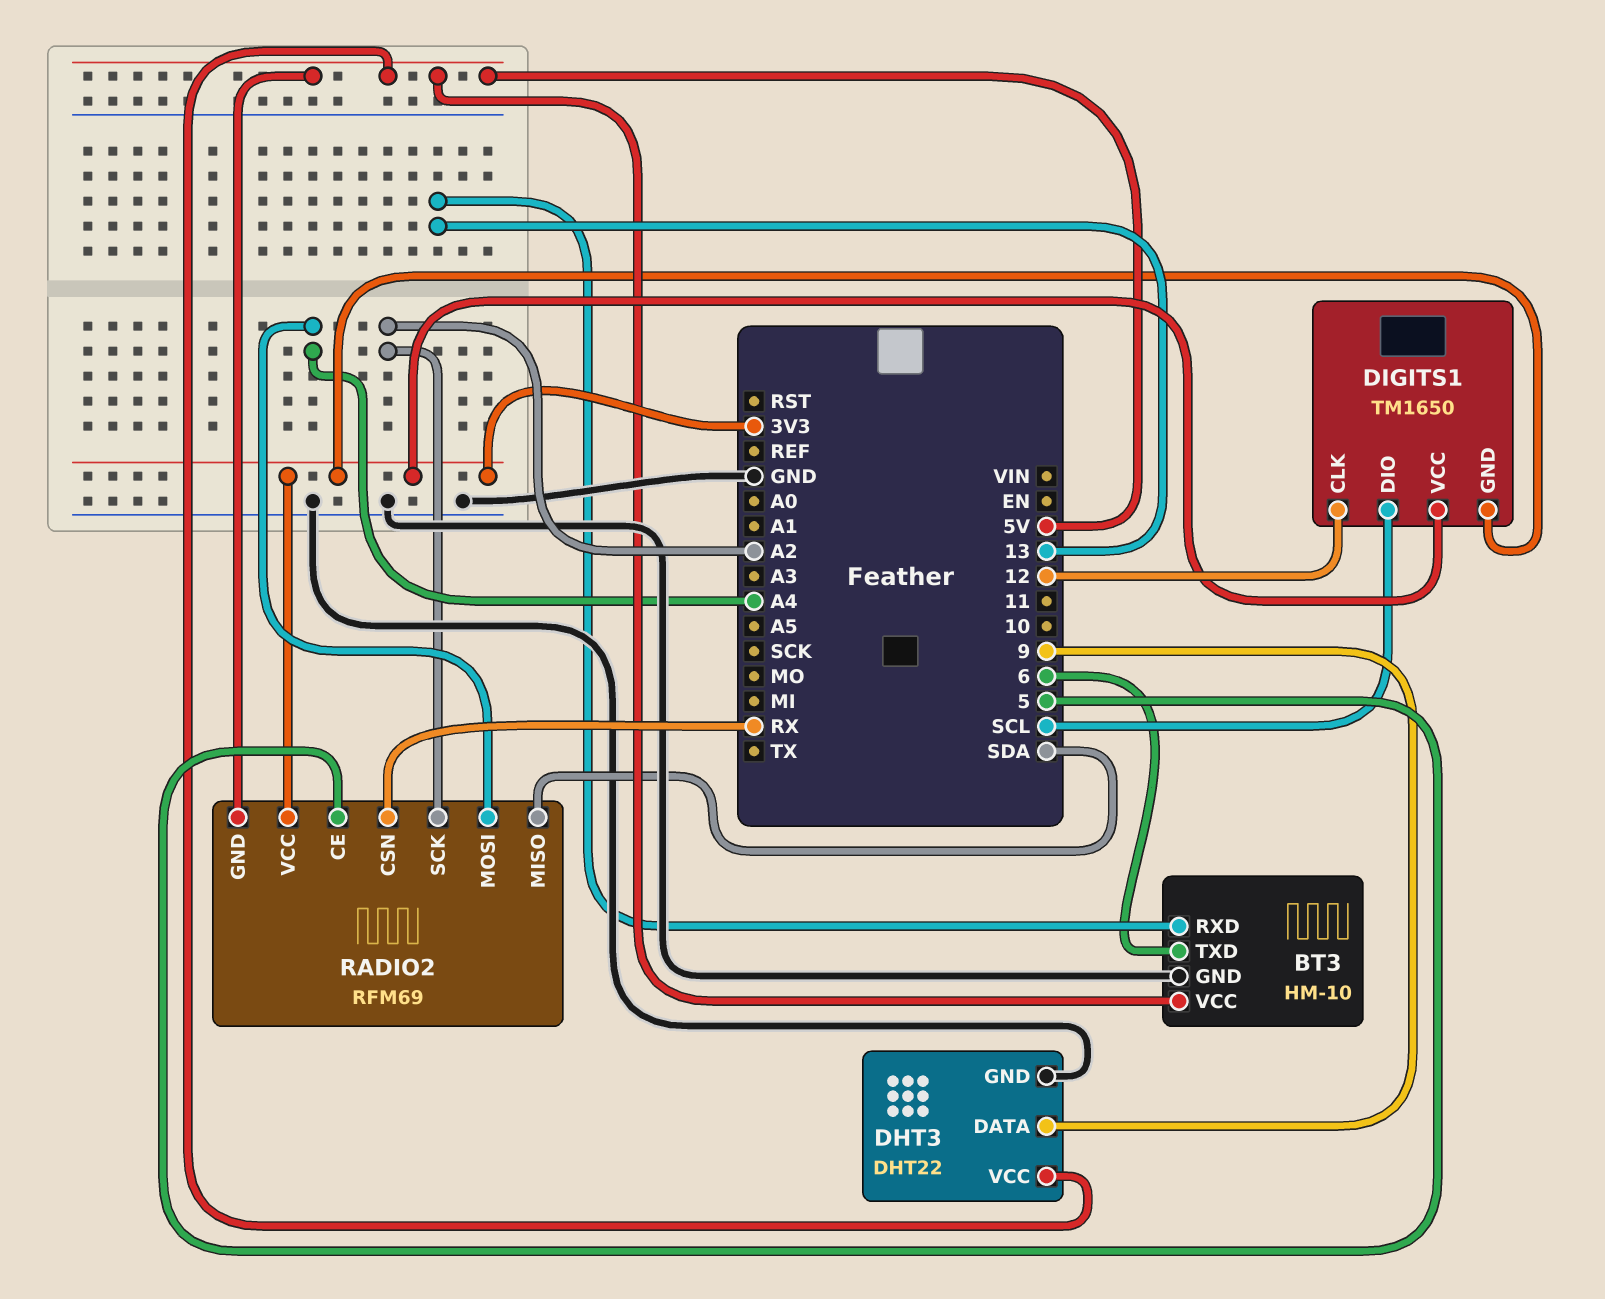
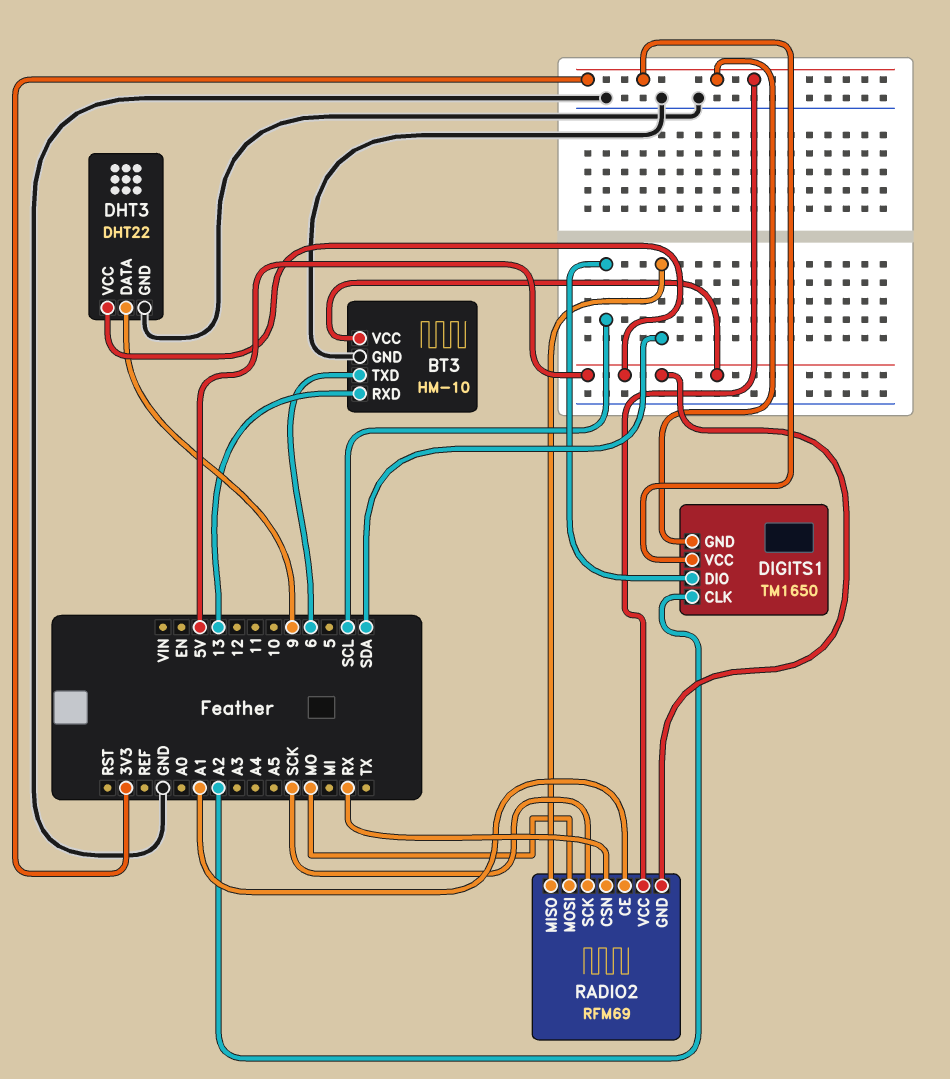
DIGITS1 pin CLK: 12 -> A2
RADIO2 pin CE: 5 -> A1
RADIO2 pin MOSI: A4 -> MO
RADIO2 pin SCK: A2 -> SCK

